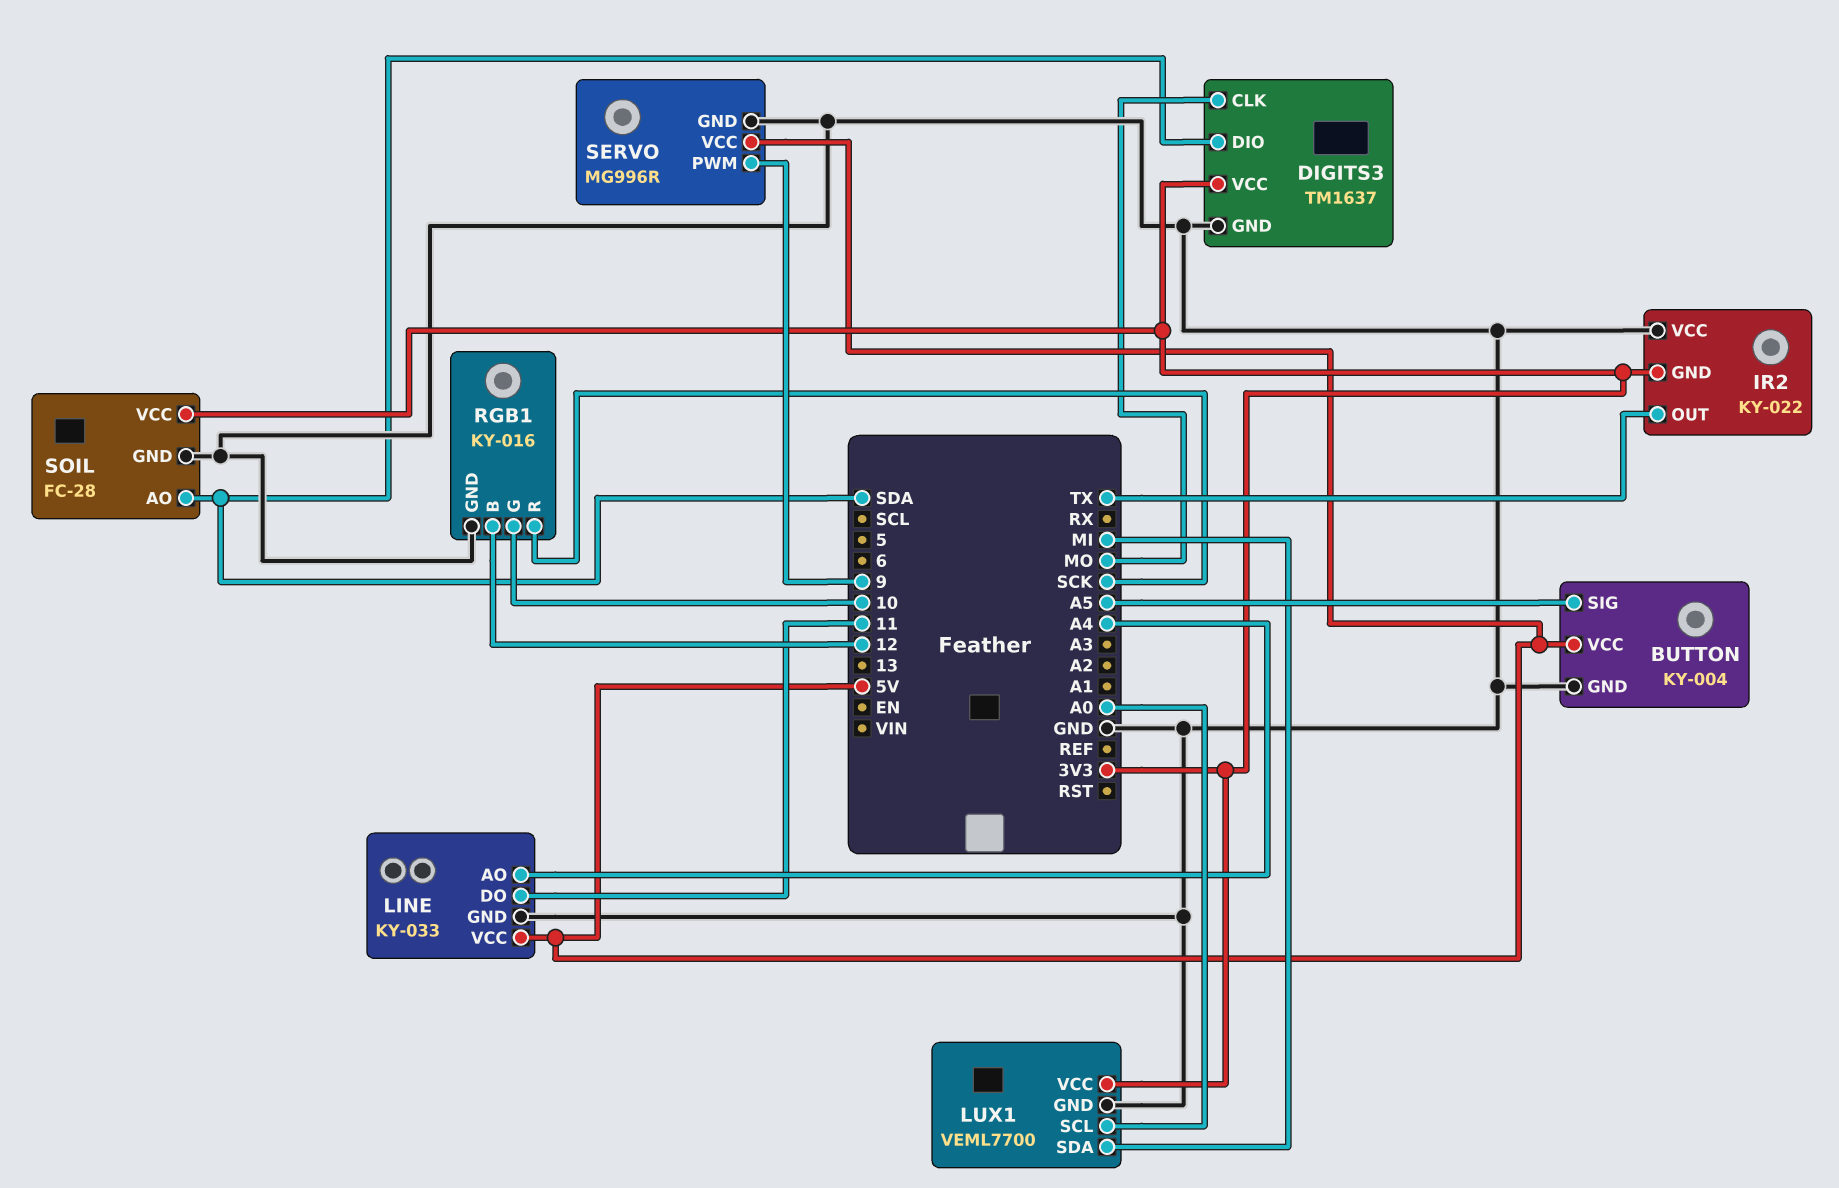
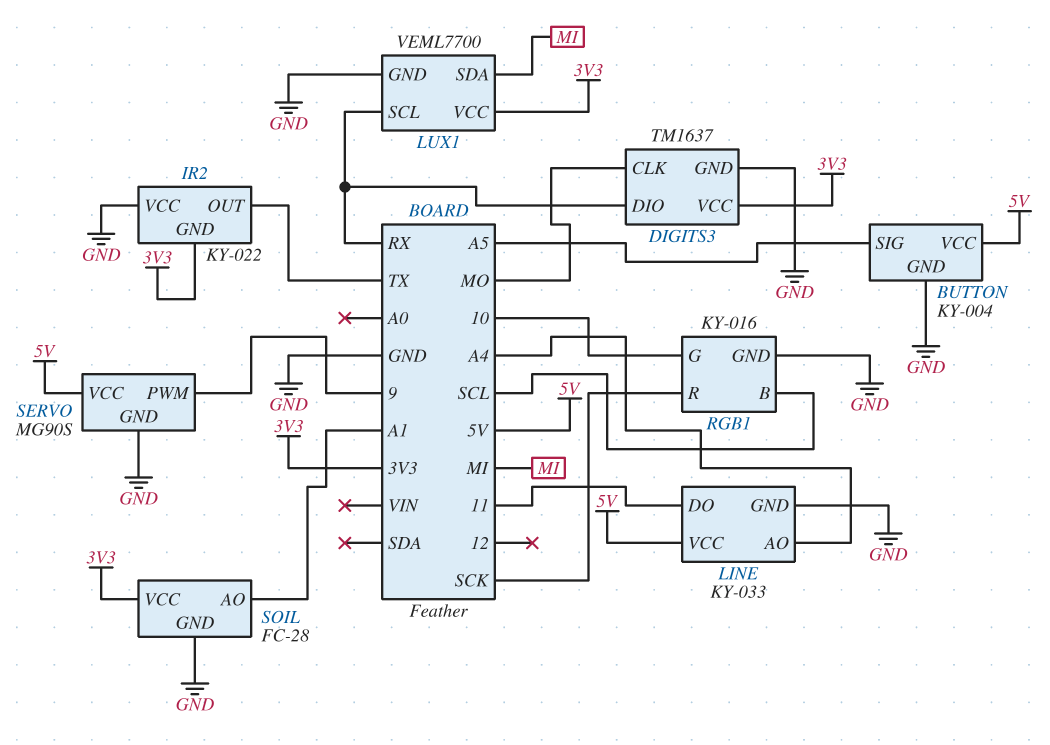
DIGITS3 pin DIO: SDA -> RX
LUX1 pin SCL: A0 -> RX
RGB1 pin B: 12 -> SCL
SERVO: MG996R -> MG90S
SOIL pin AO: SDA -> A1

